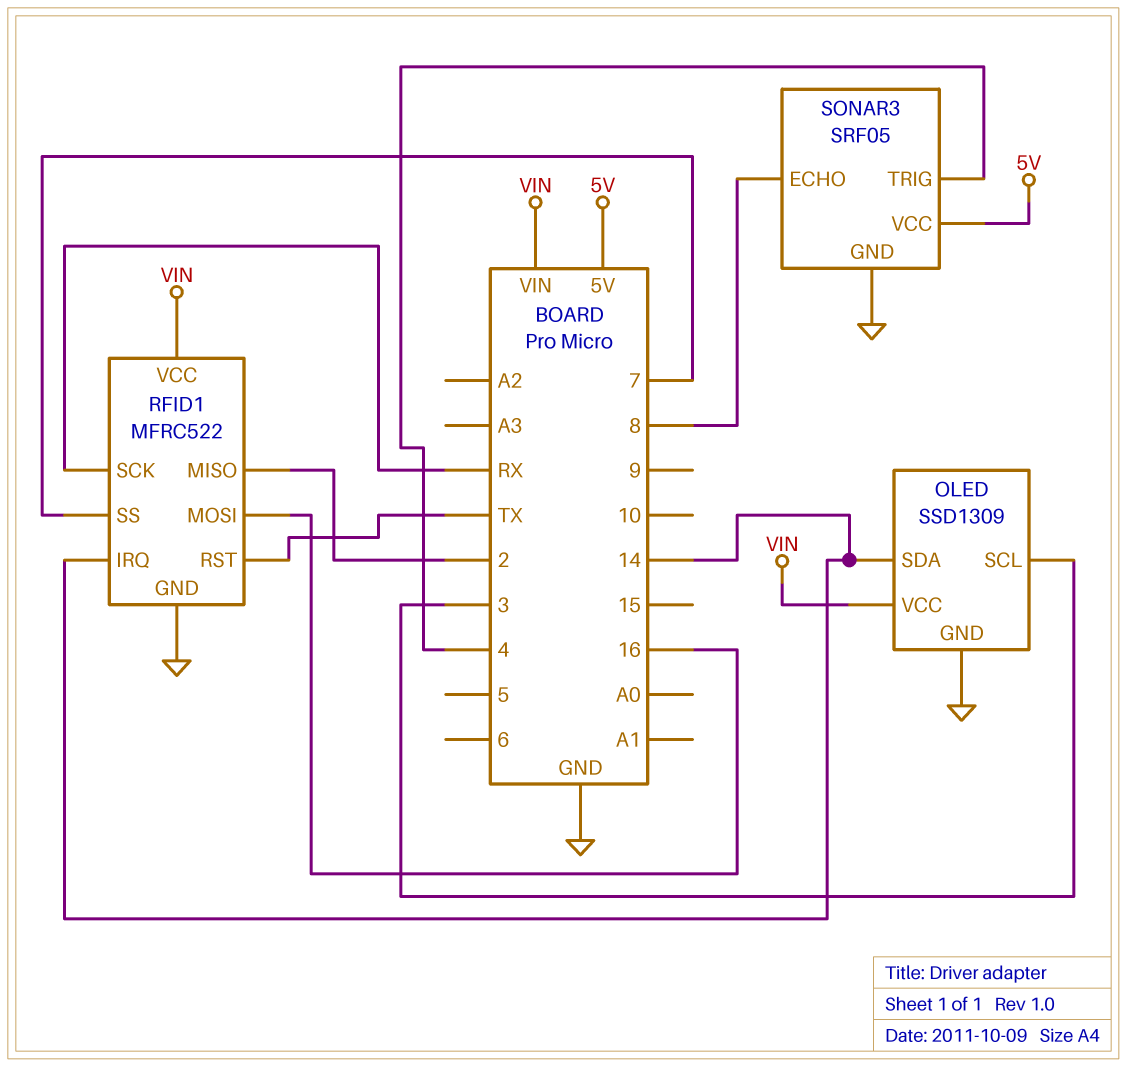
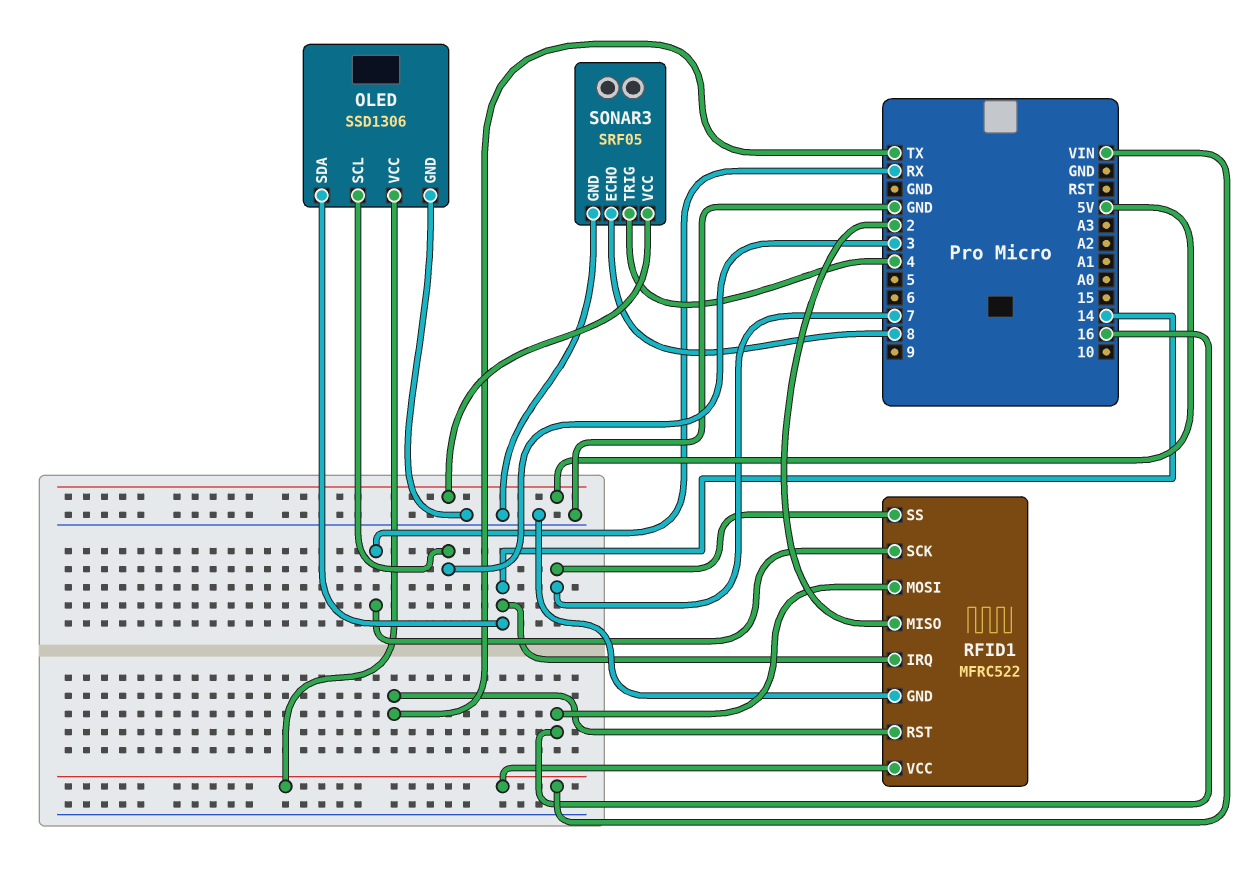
OLED: SSD1309 -> SSD1306

